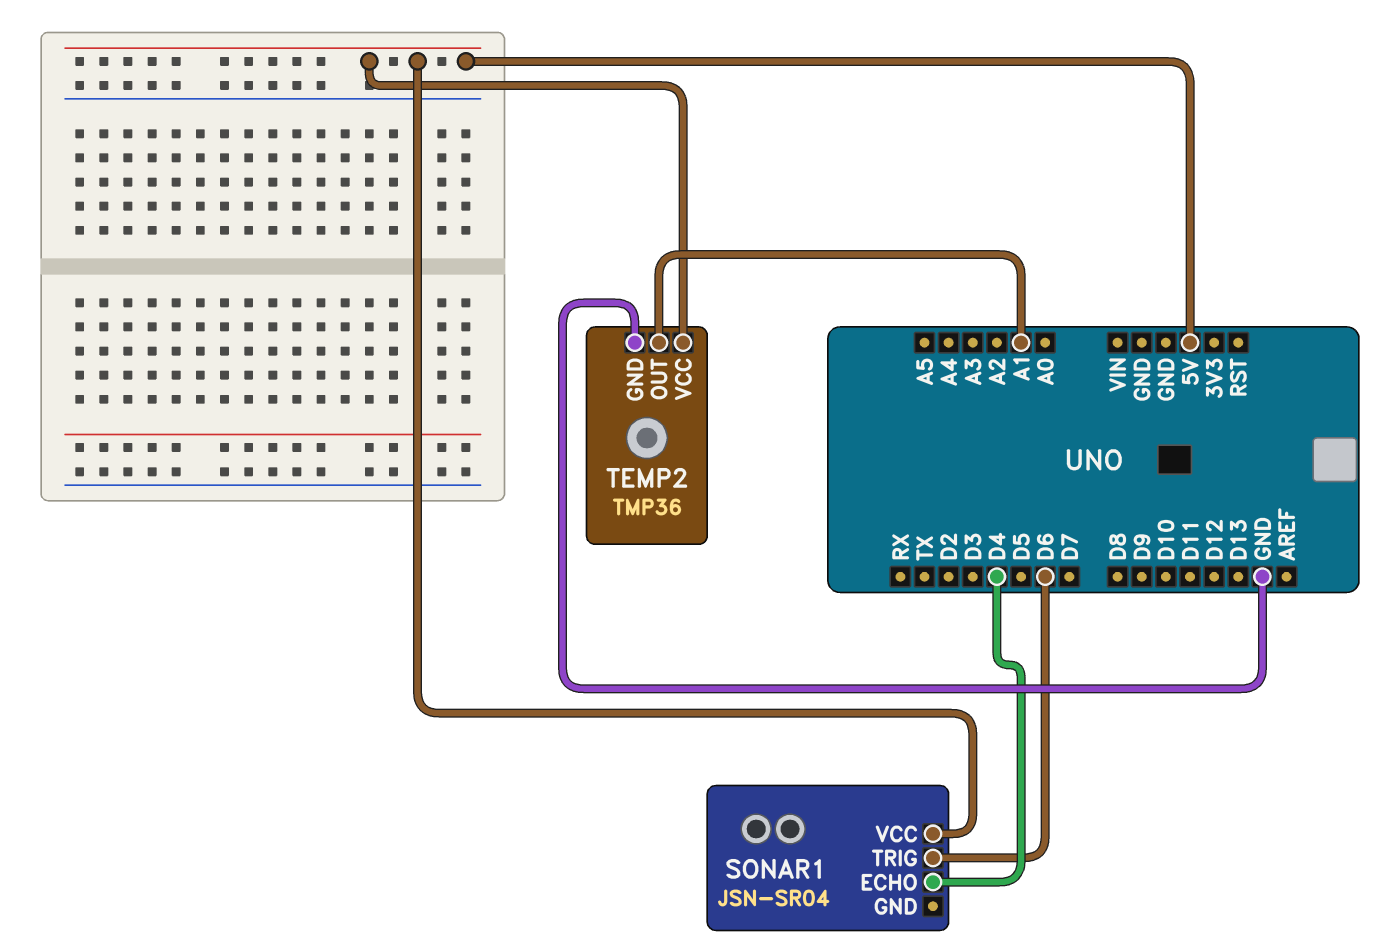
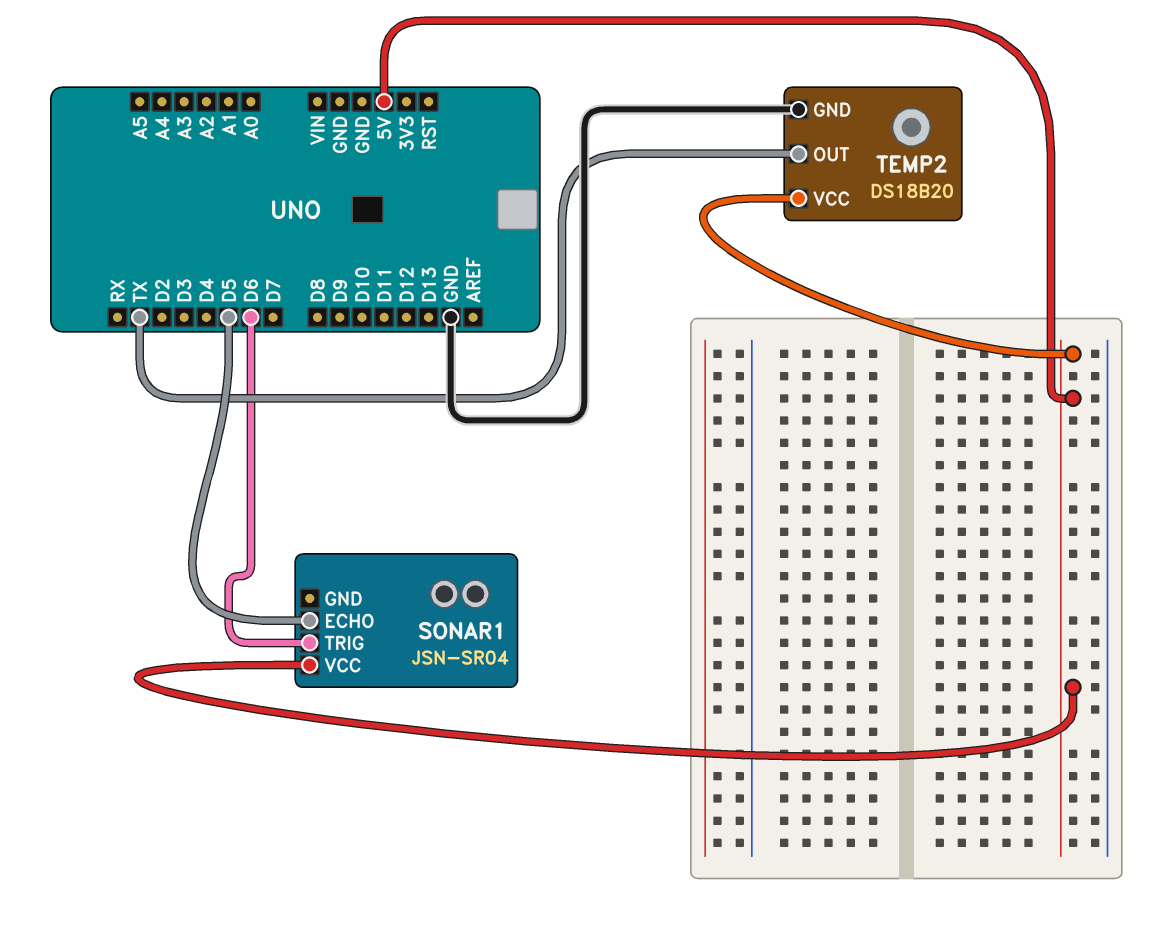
SONAR1 pin ECHO: D4 -> D5
TEMP2: TMP36 -> DS18B20
TEMP2 pin OUT: A1 -> TX

